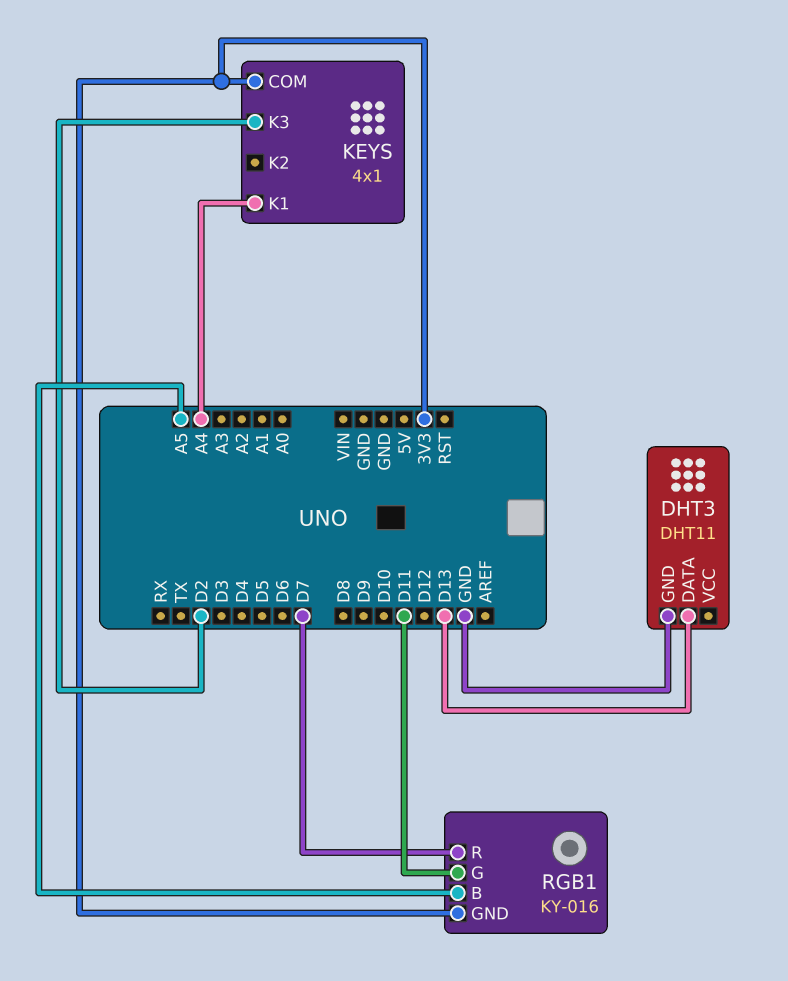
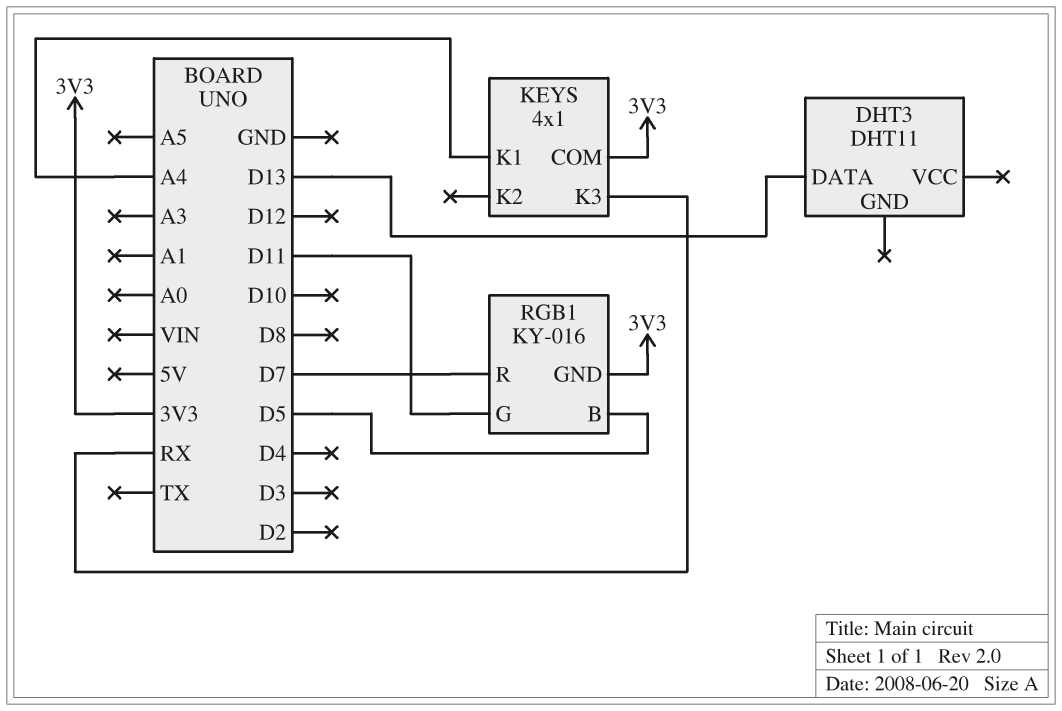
DHT3 pin GND: GND -> none
KEYS pin K3: D2 -> RX
RGB1 pin B: A5 -> D5

